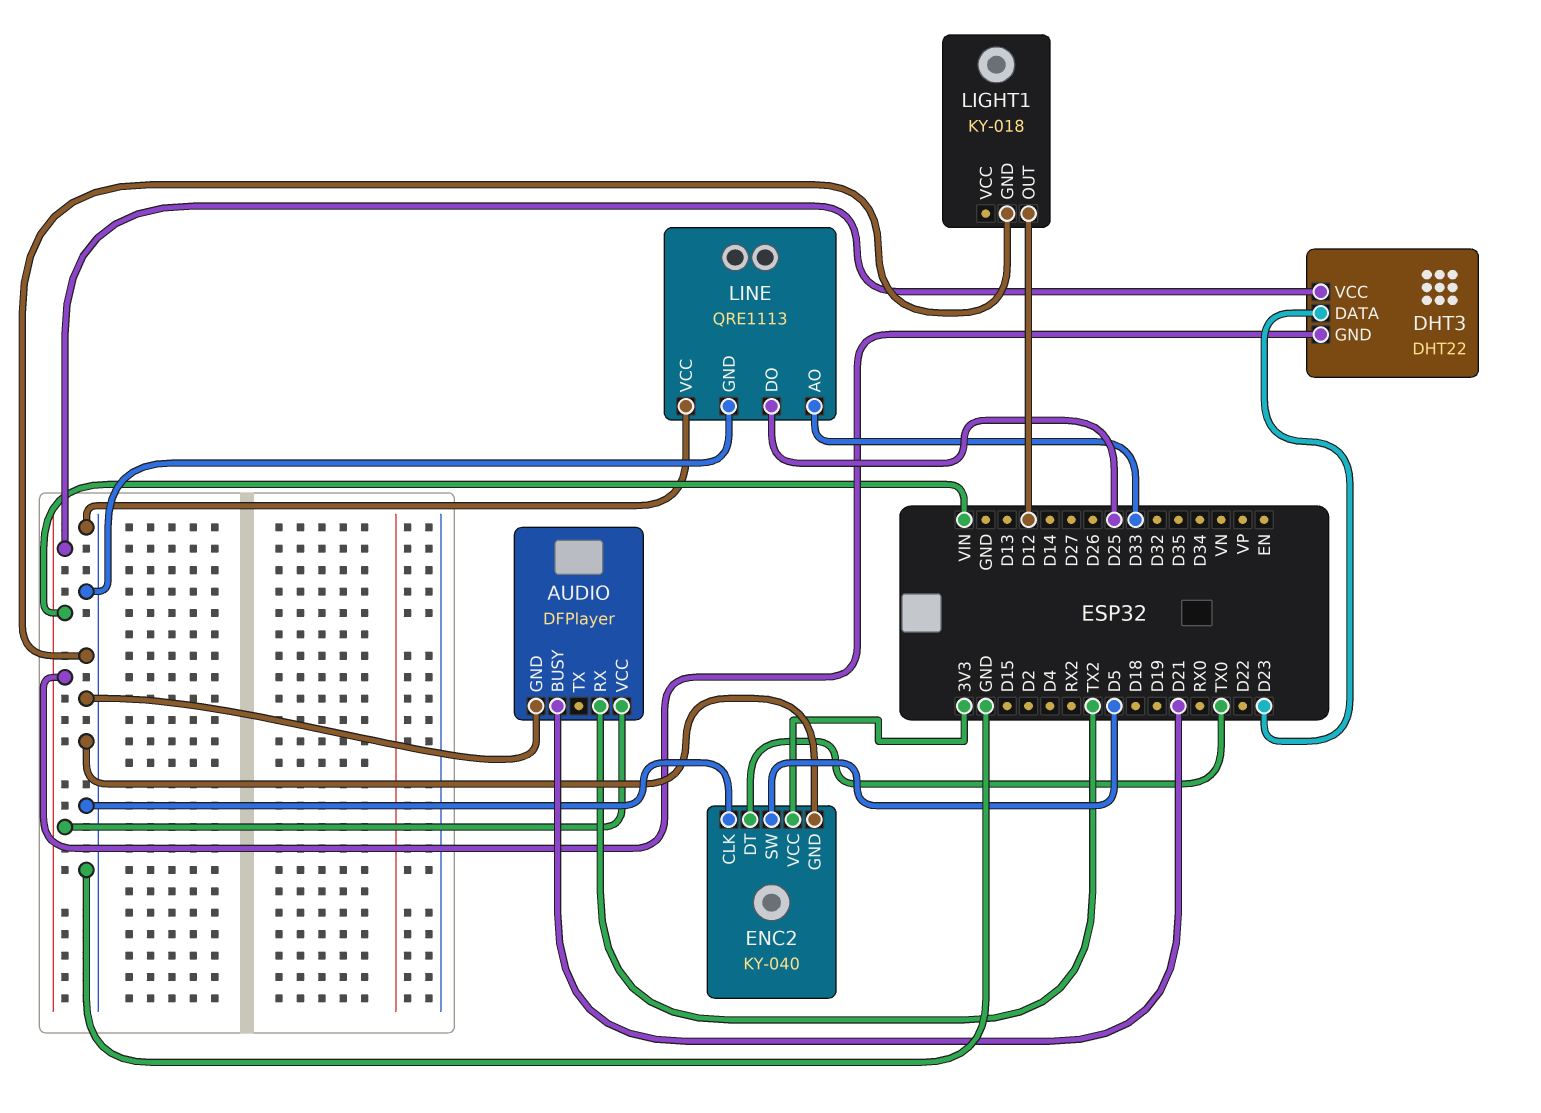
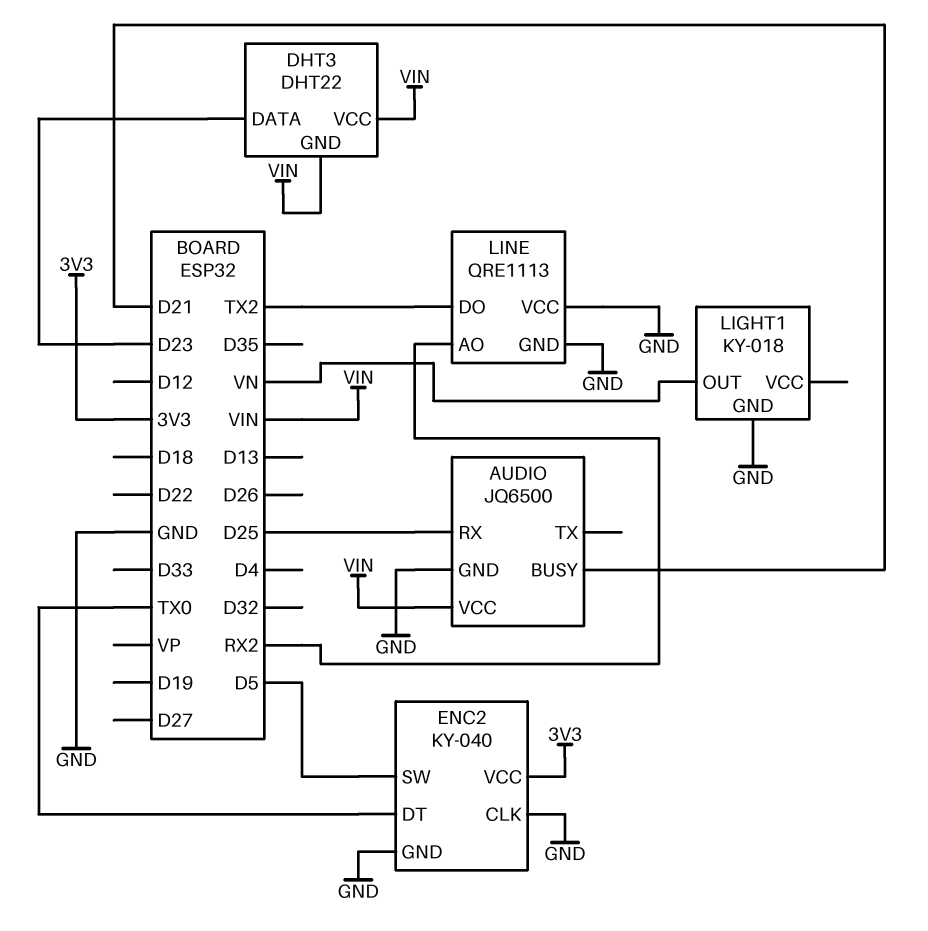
AUDIO: DFPlayer -> JQ6500
AUDIO pin RX: TX2 -> D25
LIGHT1 pin OUT: D12 -> VN
LINE pin AO: D33 -> RX2
LINE pin DO: D25 -> TX2

